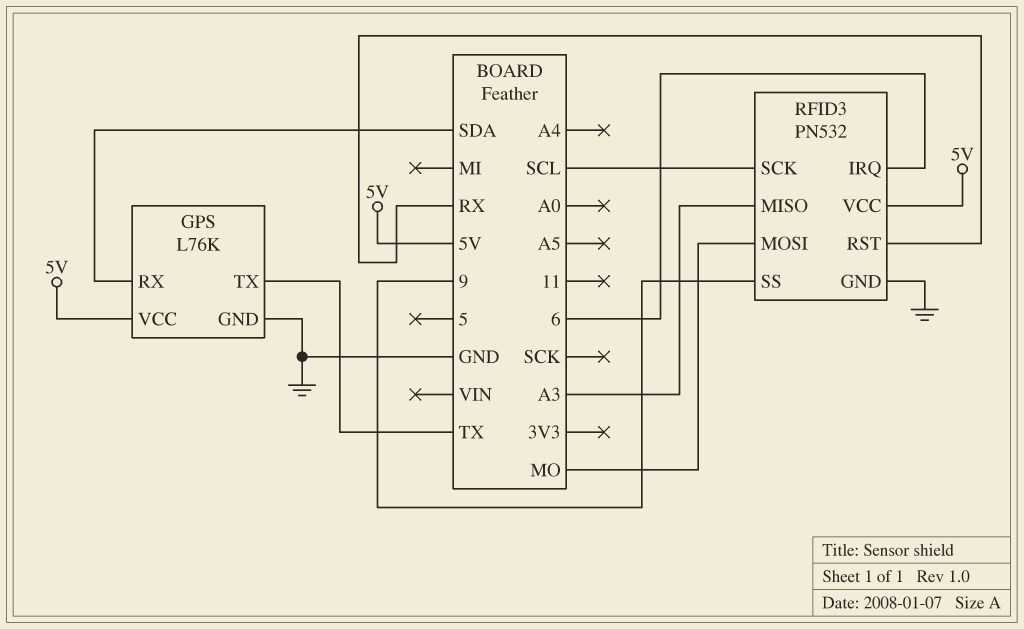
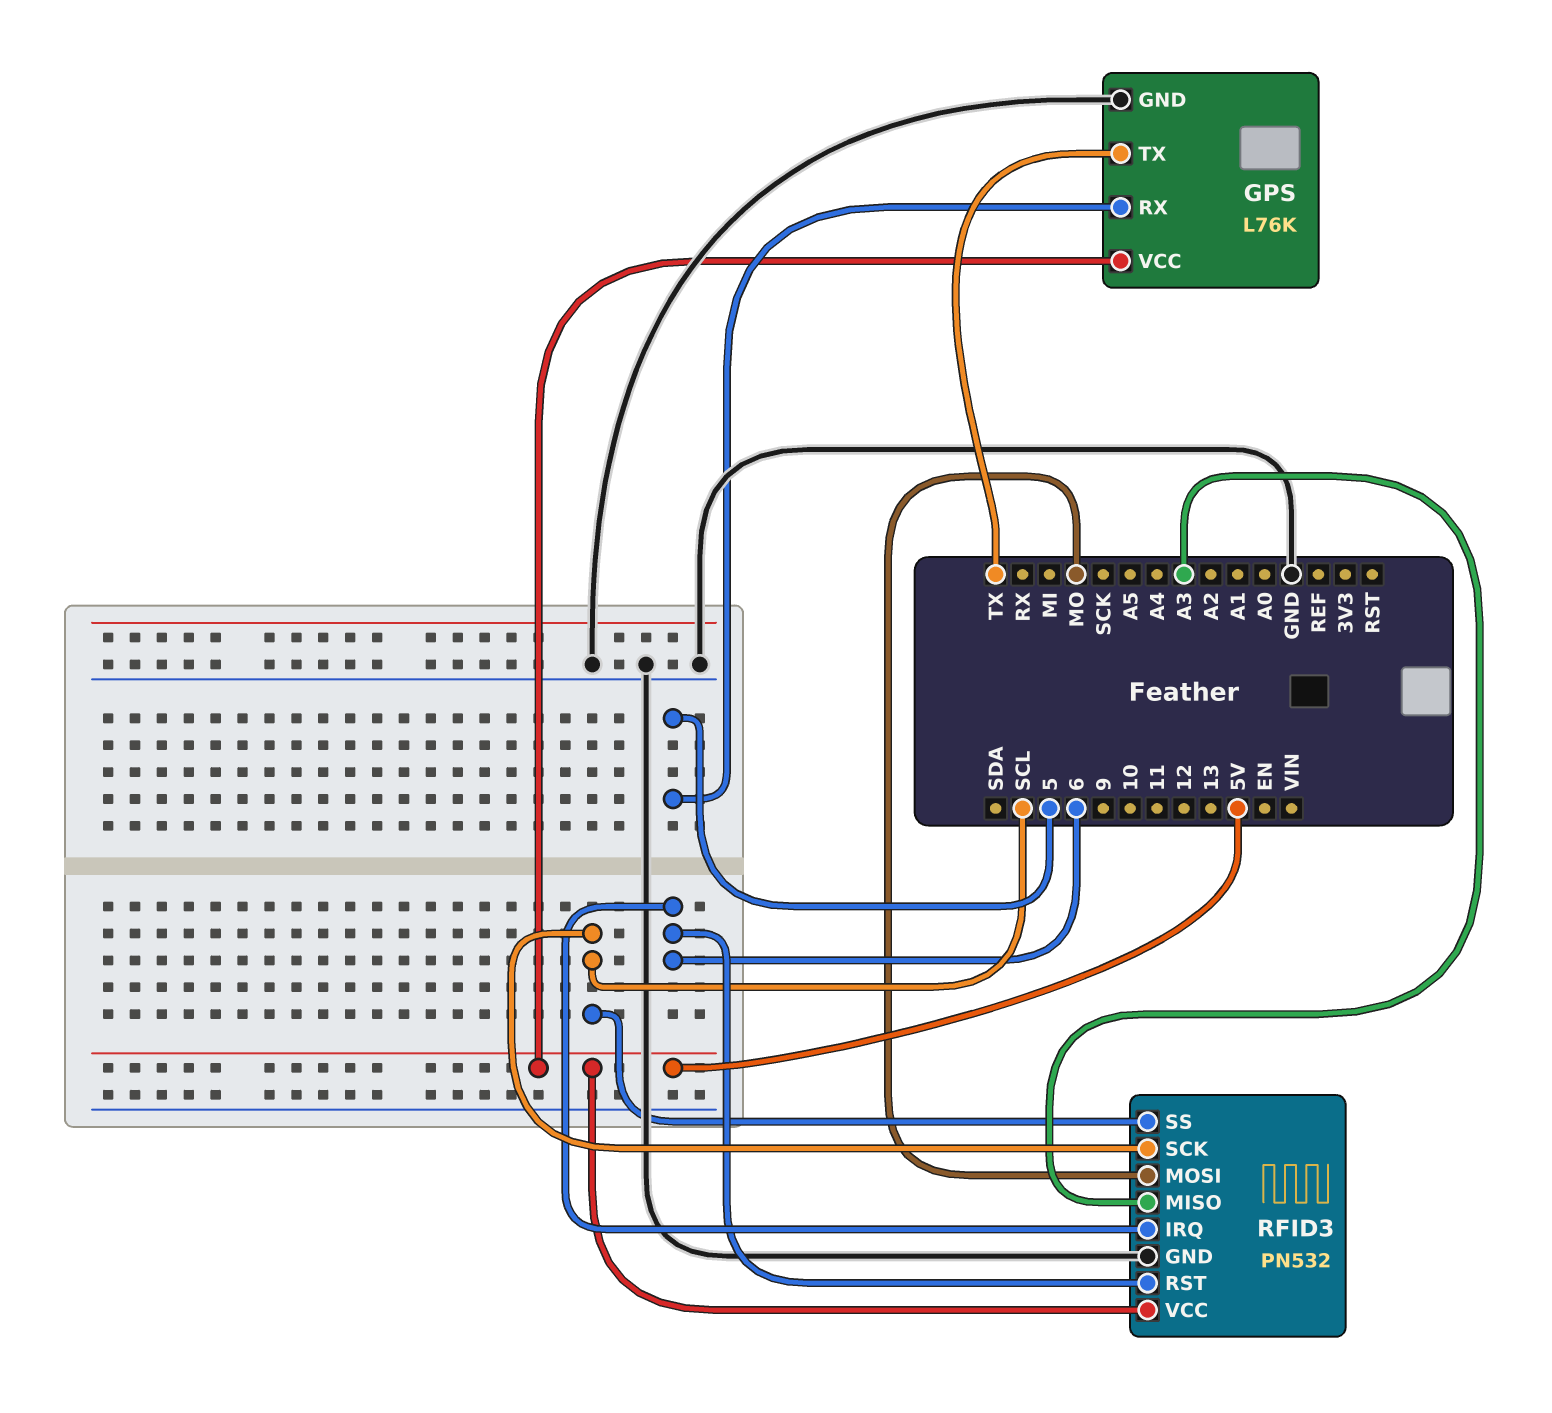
GPS pin RX: SDA -> 5
RFID3 pin RST: RX -> 6
RFID3 pin SS: 9 -> SCL

